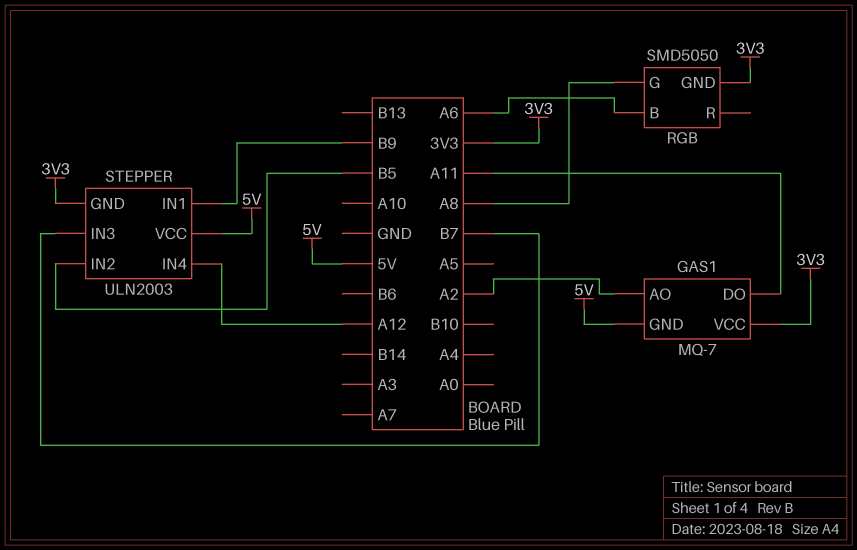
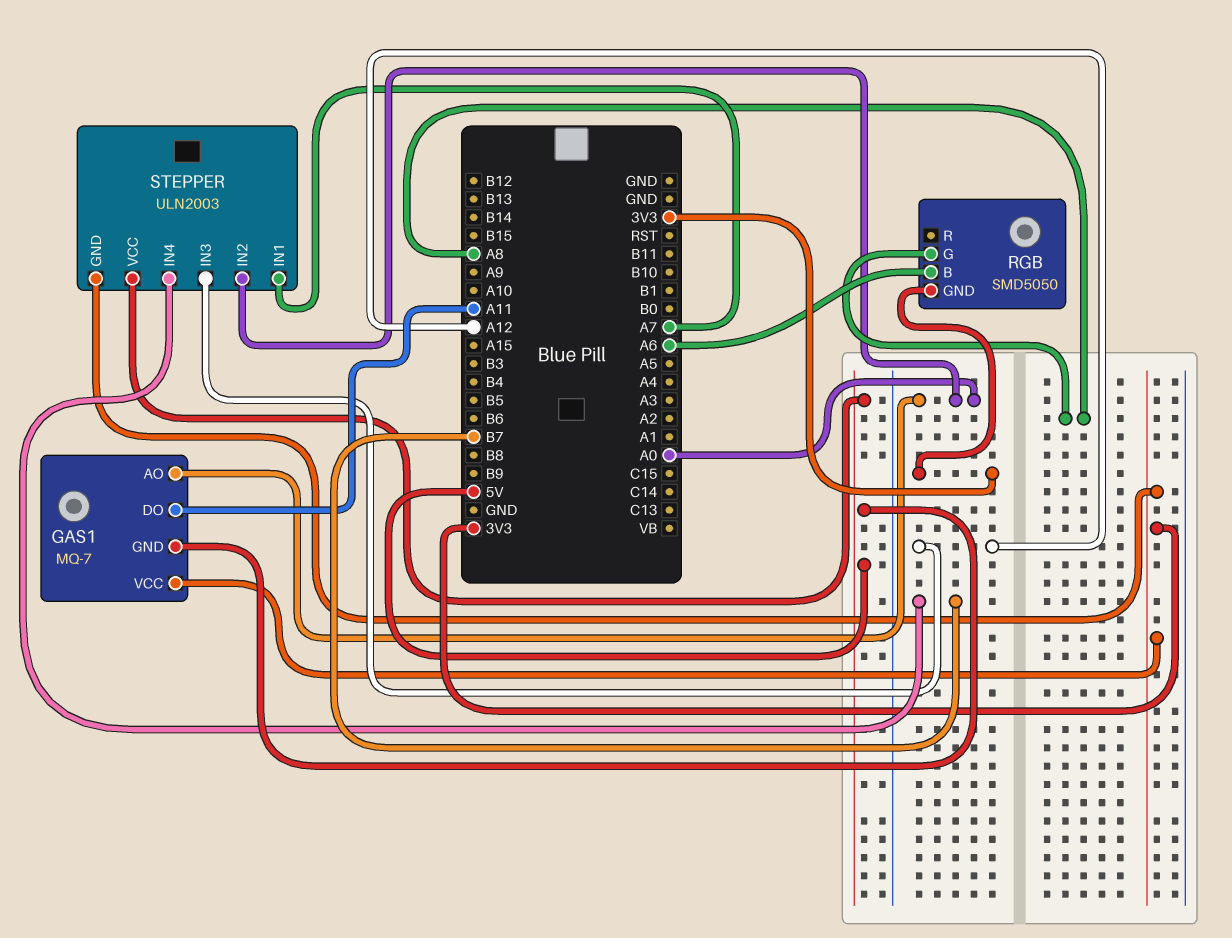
GAS1 pin AO: A2 -> A0
STEPPER pin IN1: B9 -> A7
STEPPER pin IN2: B5 -> A0
STEPPER pin IN3: B7 -> A12
STEPPER pin IN4: A12 -> B7

